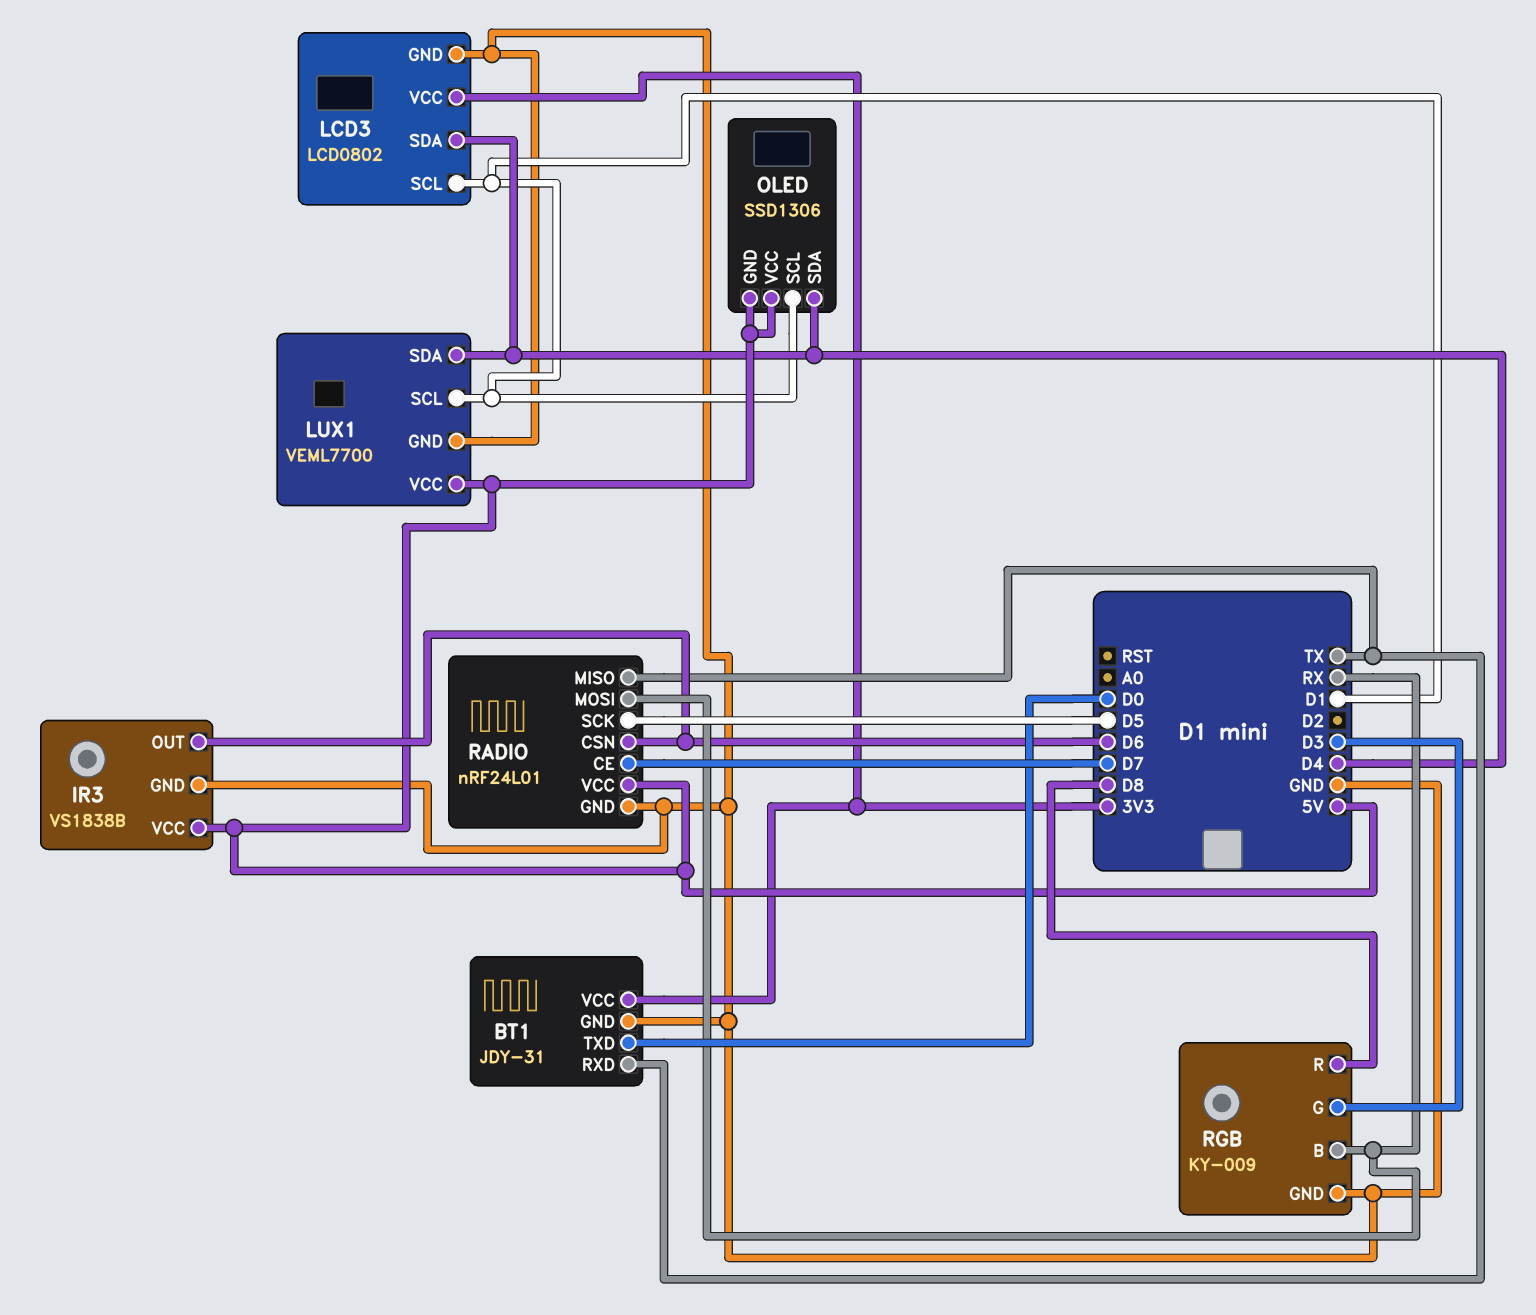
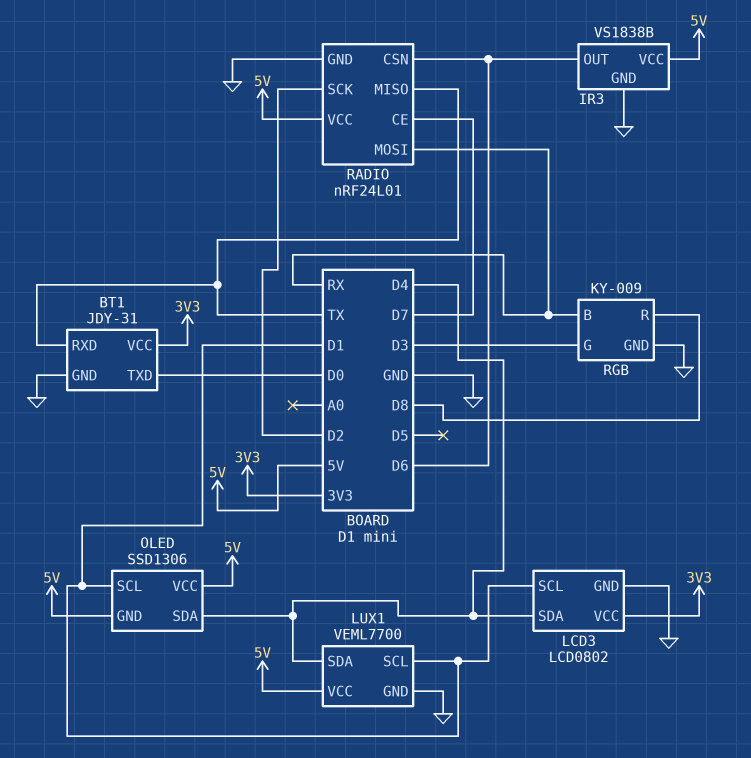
RADIO pin SCK: D5 -> D2

